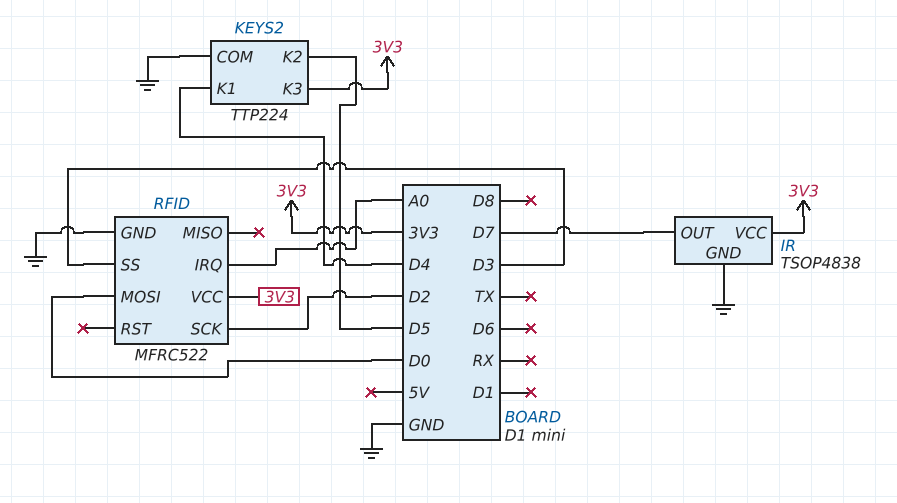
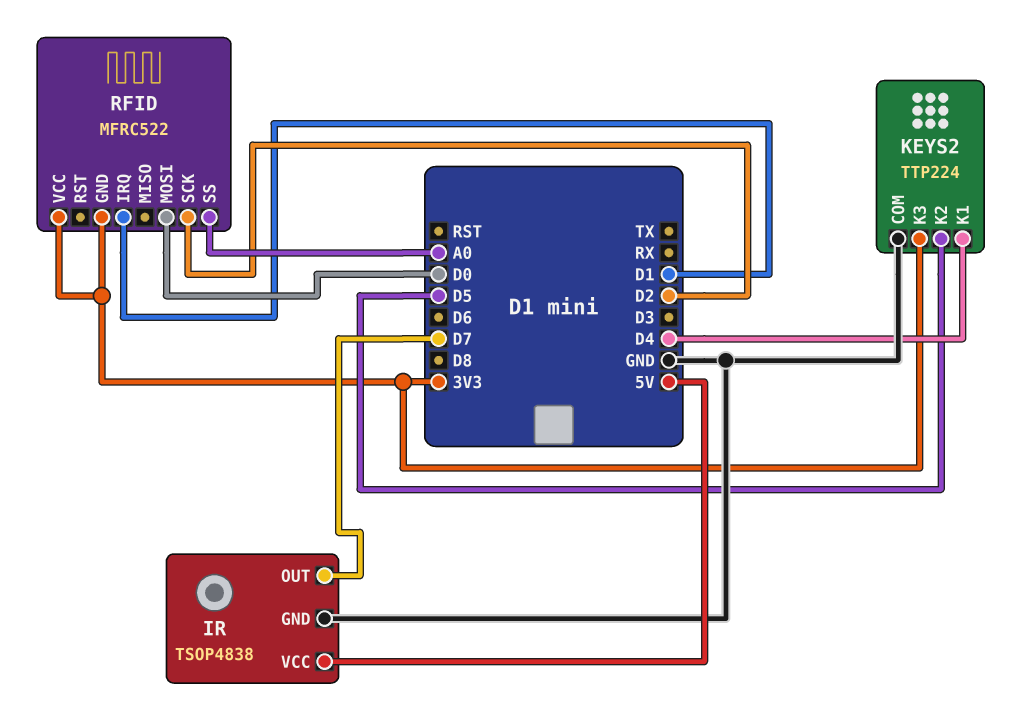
IR pin VCC: 3V3 -> 5V
RFID pin GND: GND -> 3V3
RFID pin IRQ: A0 -> D1
RFID pin SS: D3 -> A0

